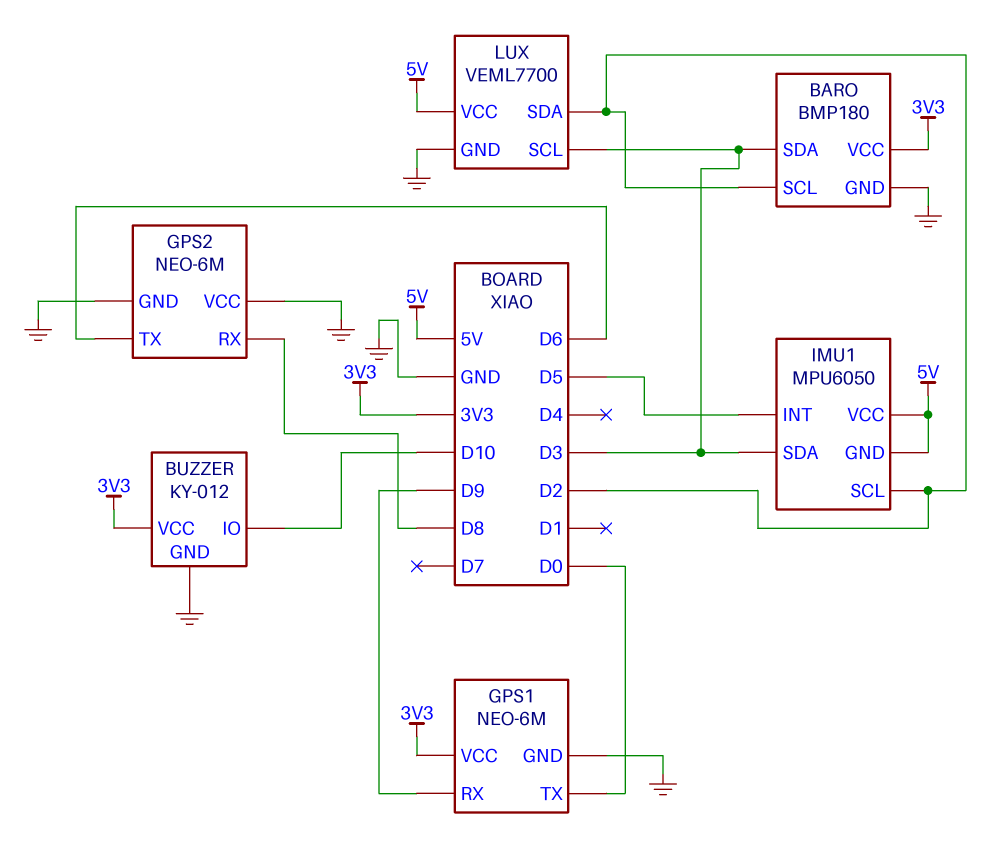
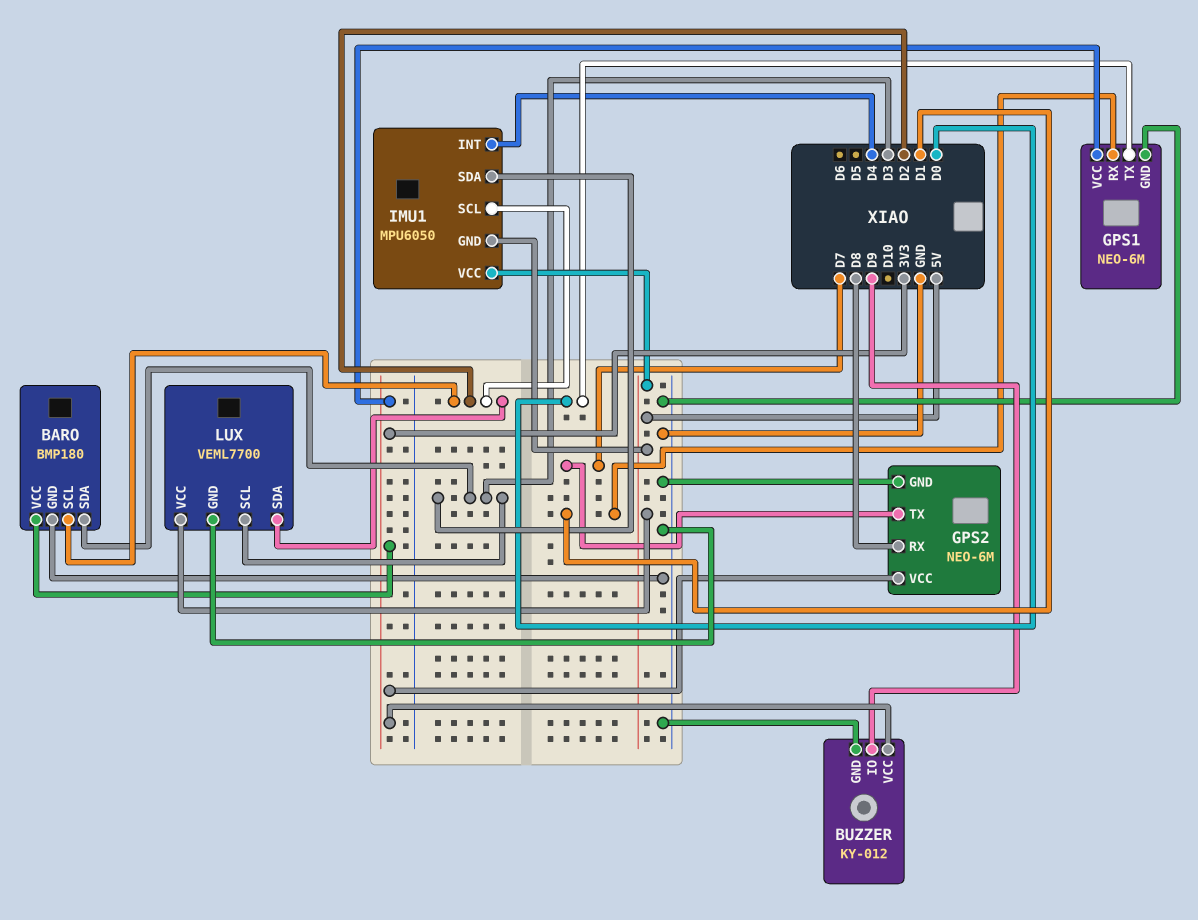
BUZZER pin IO: D10 -> D9
GPS1 pin RX: D9 -> D1
GPS2 pin TX: D6 -> D7
GPS2 pin VCC: GND -> 3V3
IMU1 pin INT: D5 -> D4

